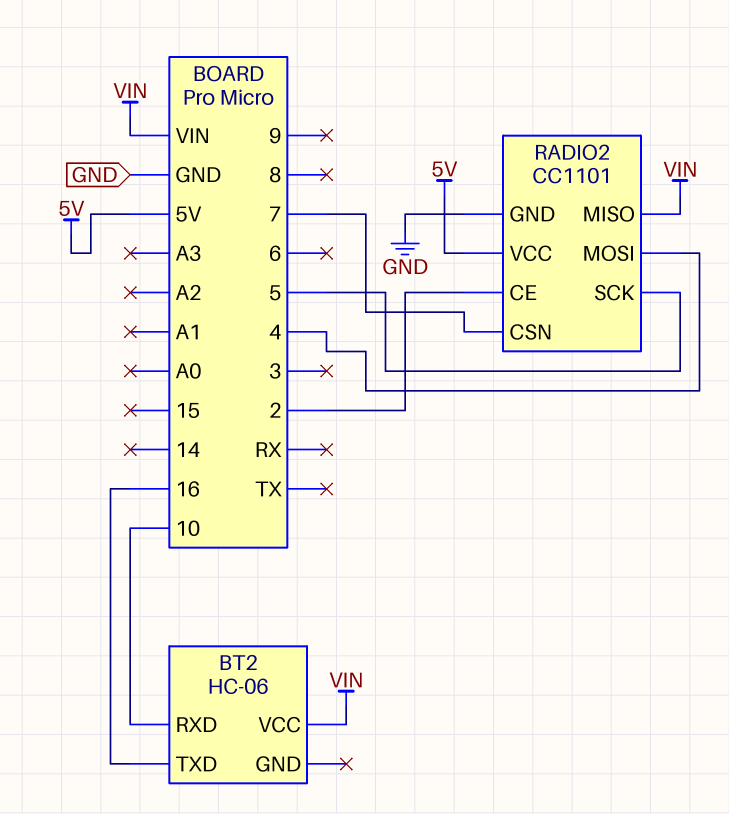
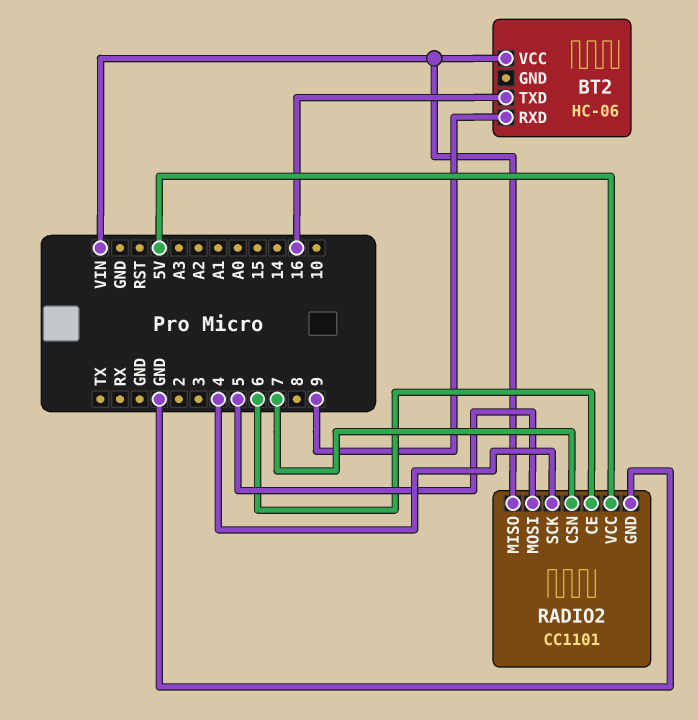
BT2 pin RXD: 10 -> 9
RADIO2 pin CE: 2 -> 6
RADIO2 pin MOSI: 4 -> 5
RADIO2 pin SCK: 5 -> 4

